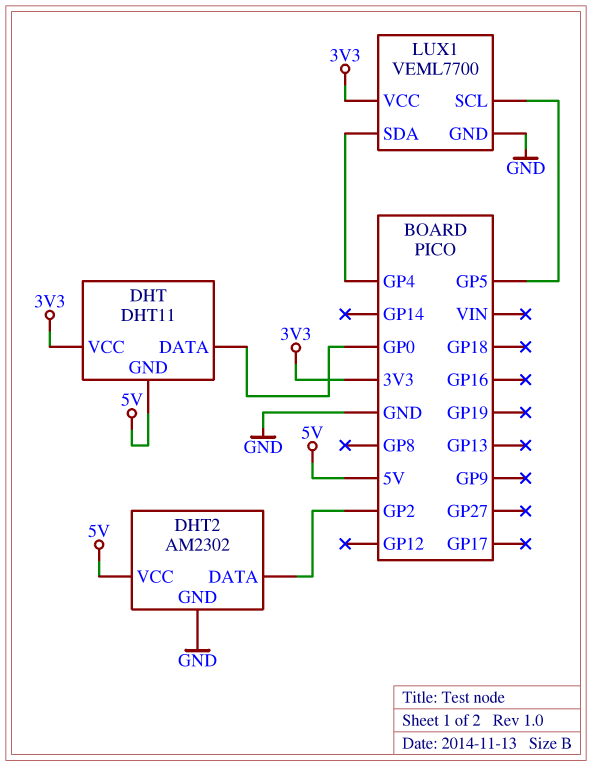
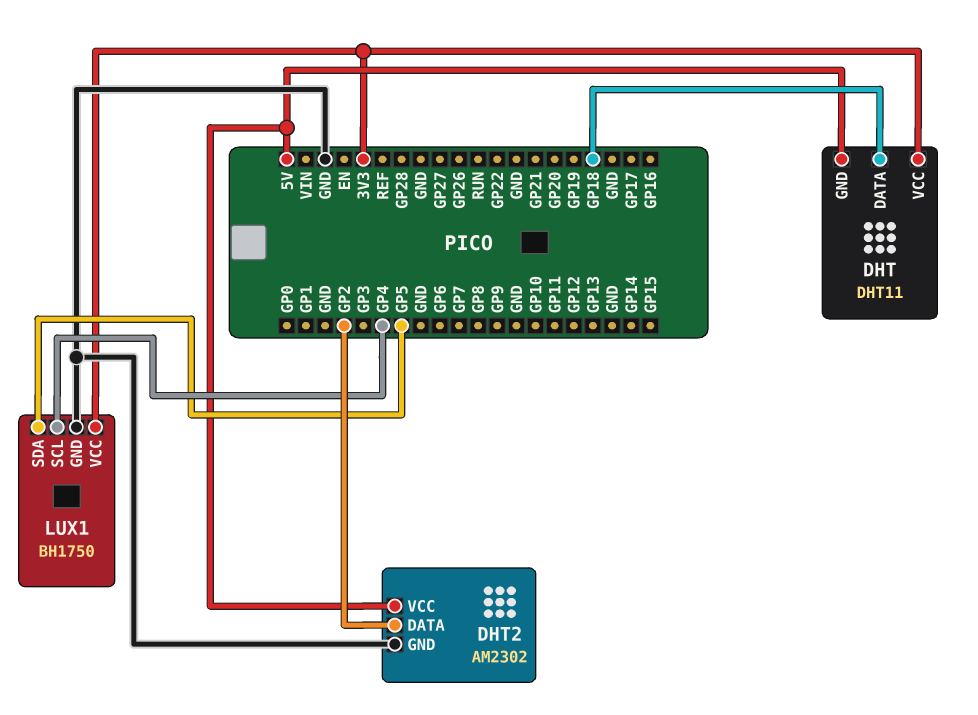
DHT pin DATA: GP0 -> GP18
LUX1: VEML7700 -> BH1750
LUX1 pin SCL: GP5 -> GP4
LUX1 pin SDA: GP4 -> GP5

